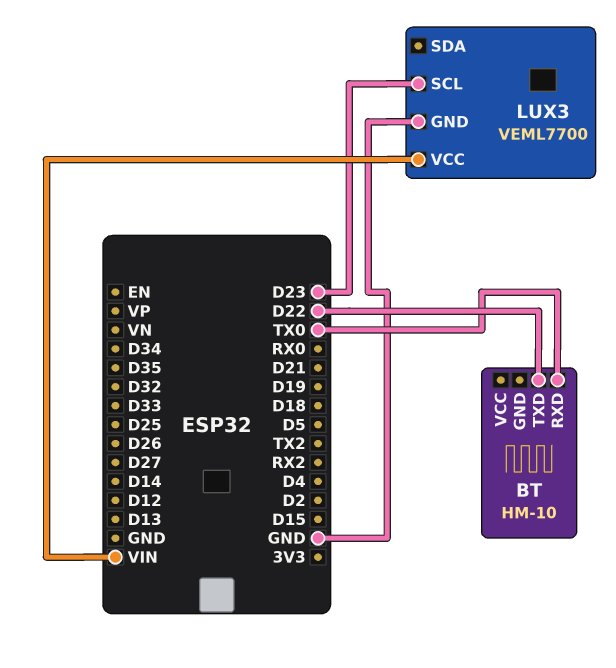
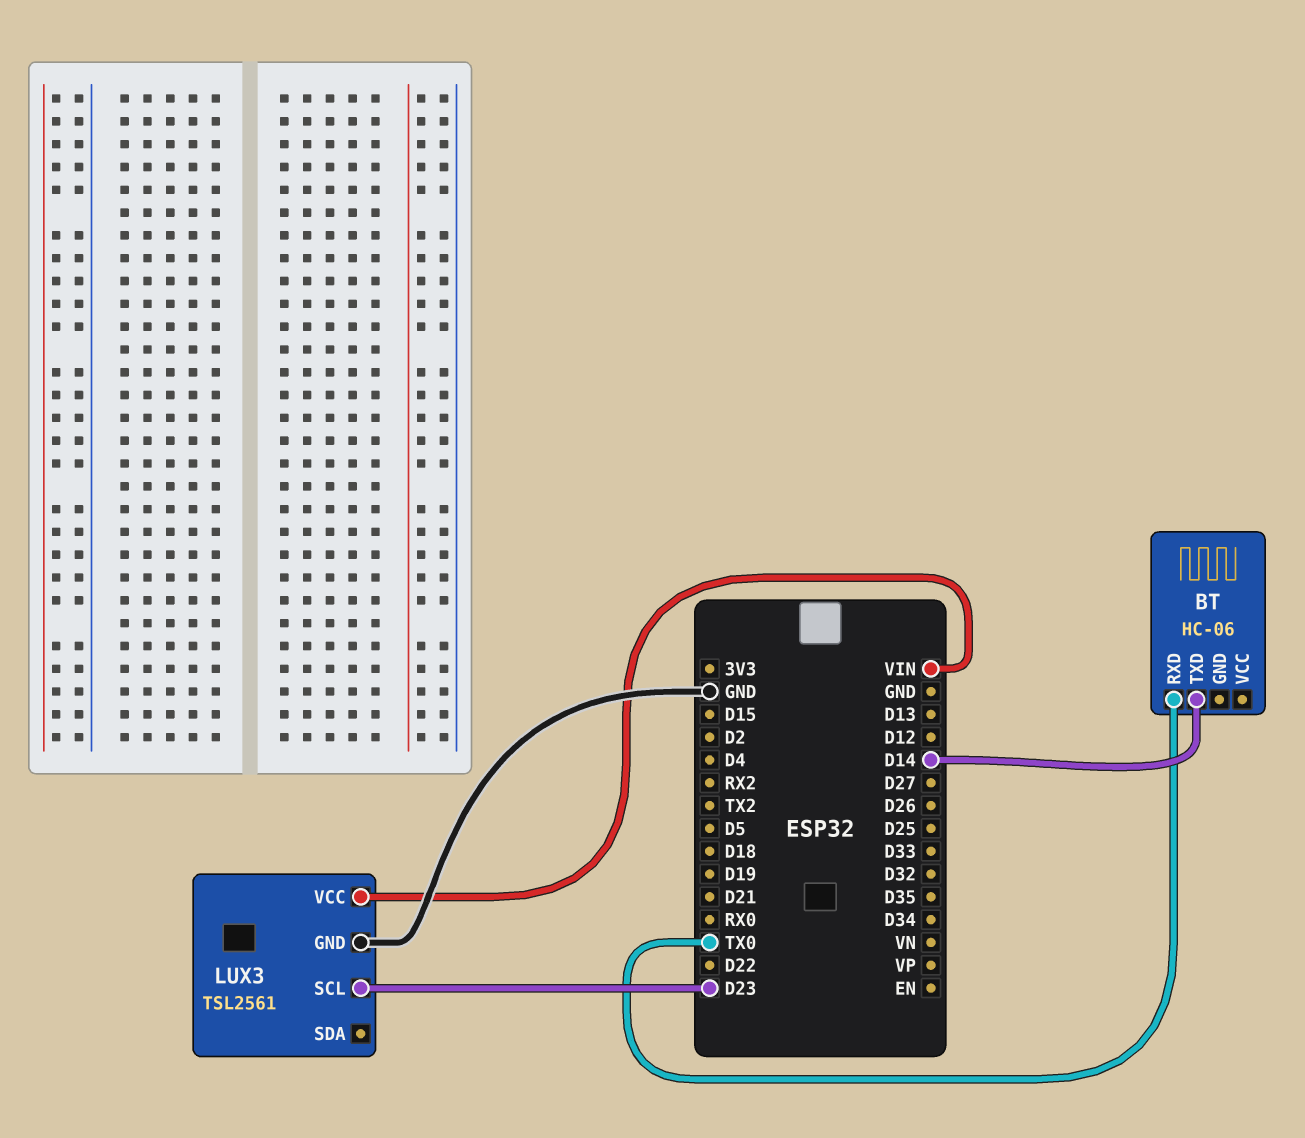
BT: HM-10 -> HC-06
BT pin TXD: D22 -> D14
LUX3: VEML7700 -> TSL2561

